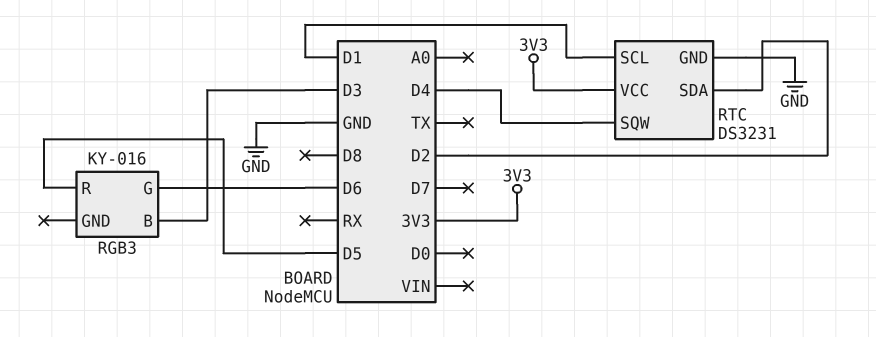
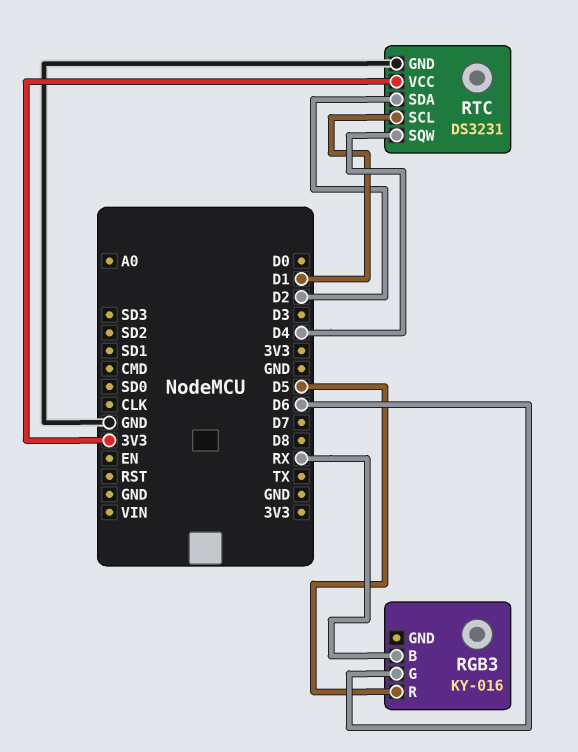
RGB3 pin B: D3 -> RX

